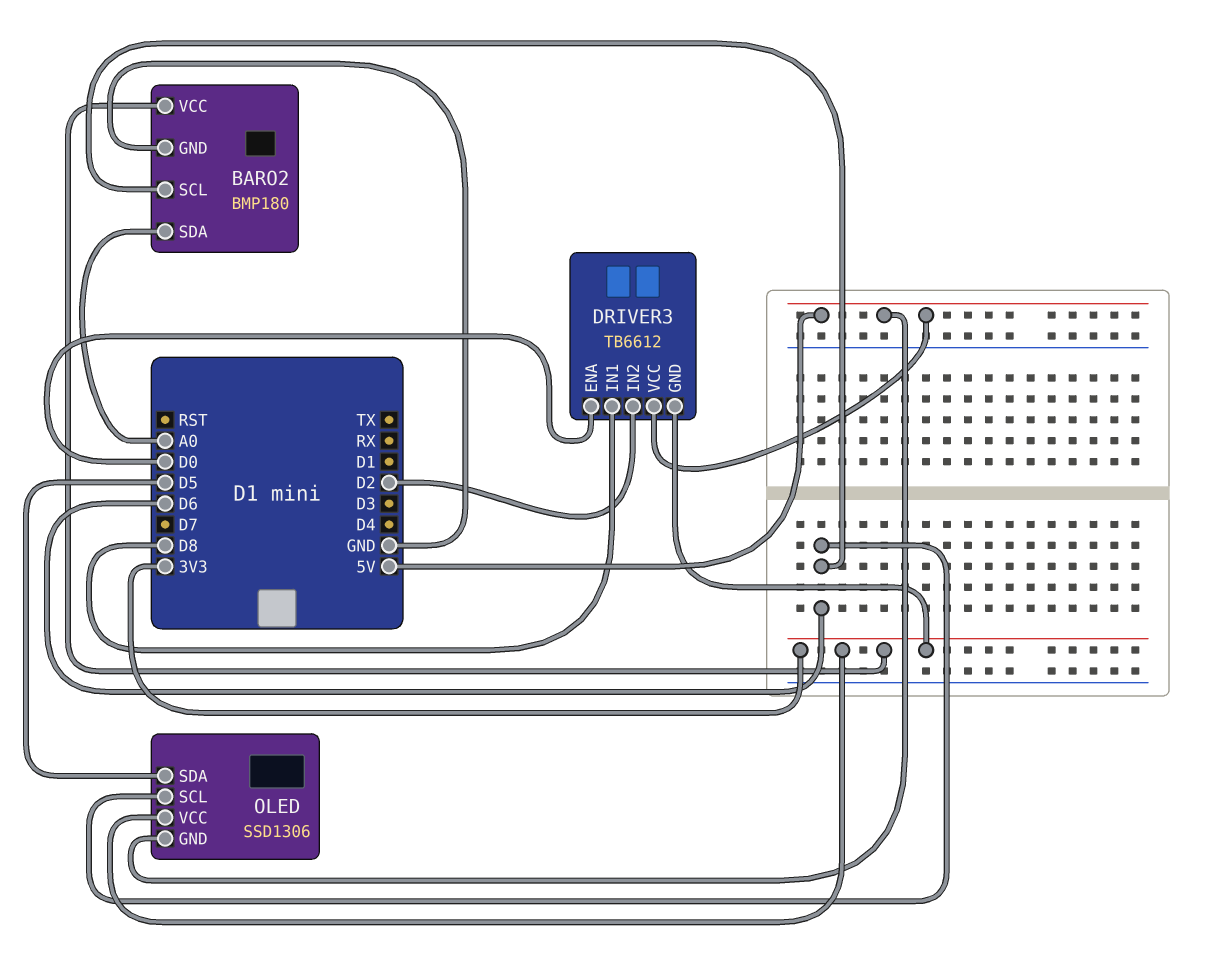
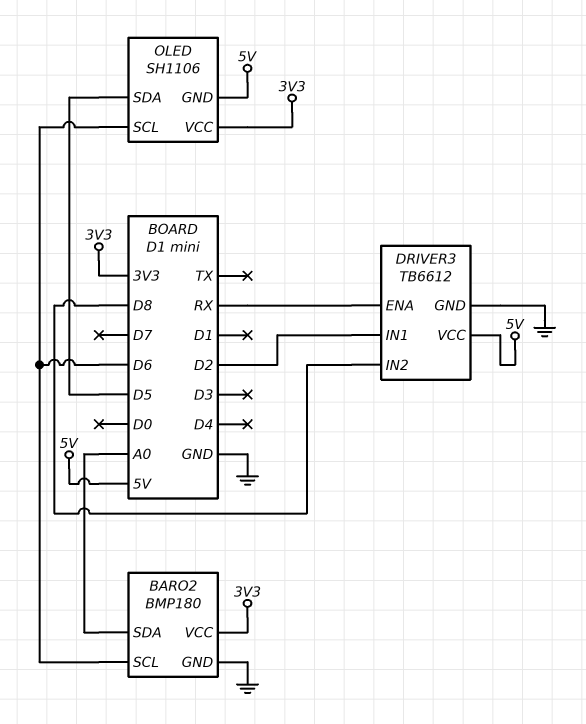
DRIVER3 pin ENA: D0 -> RX
DRIVER3 pin GND: 3V3 -> GND
DRIVER3 pin IN1: D8 -> D2
DRIVER3 pin IN2: D2 -> D8
OLED: SSD1306 -> SH1106

